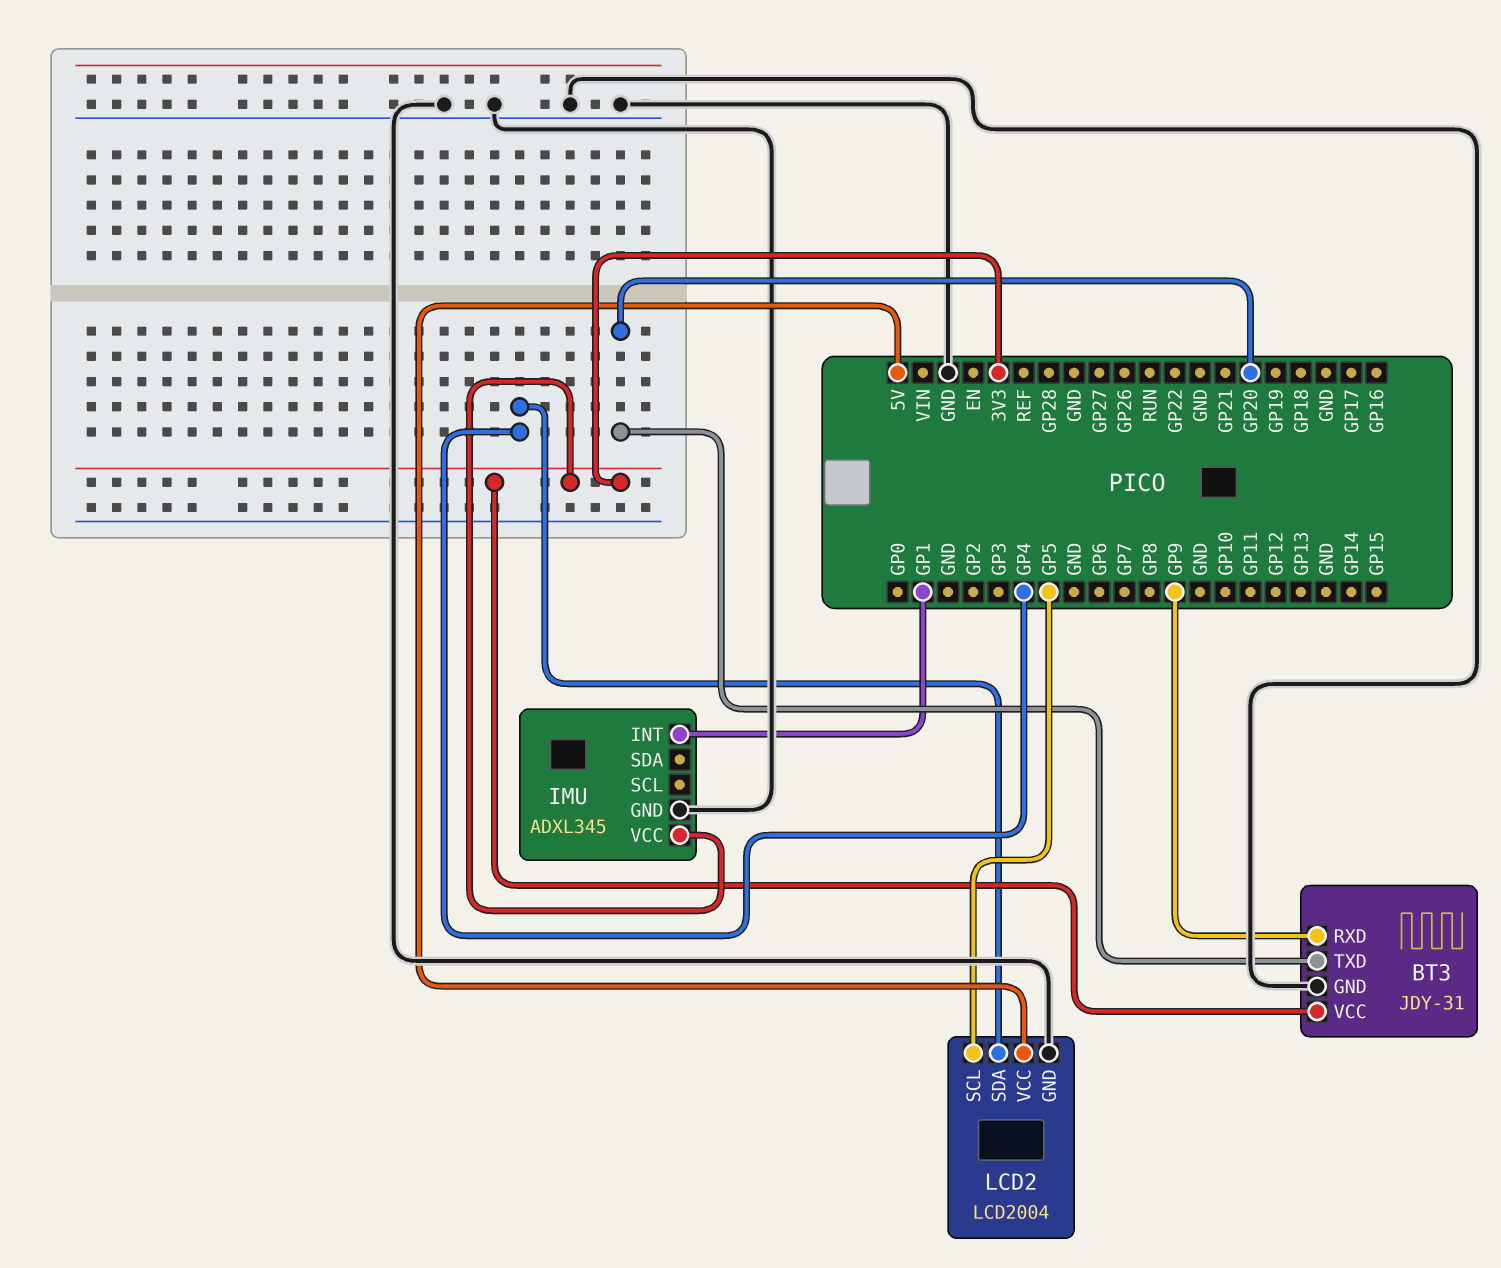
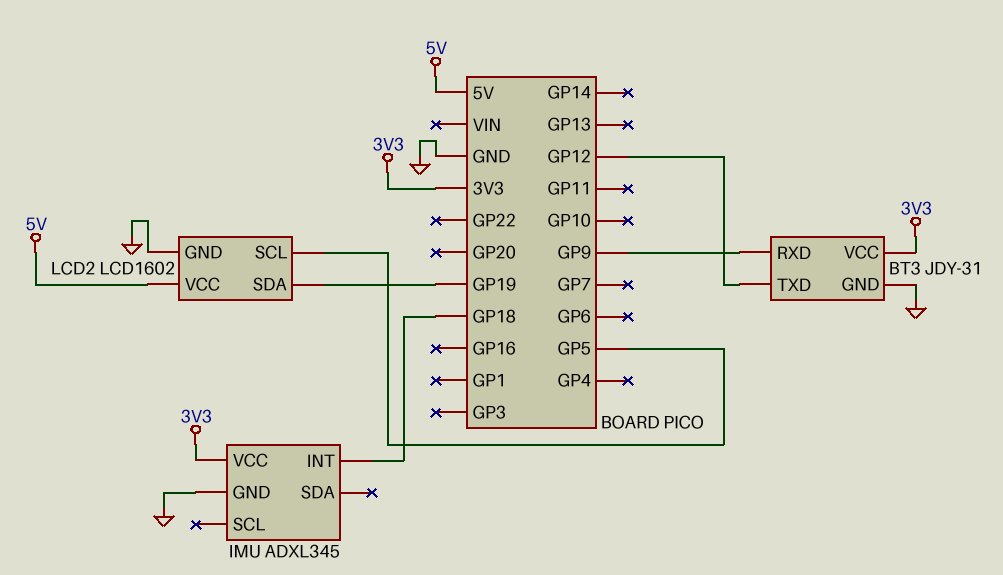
BT3 pin TXD: GP20 -> GP12
IMU pin INT: GP1 -> GP18
LCD2: LCD2004 -> LCD1602
LCD2 pin SDA: GP4 -> GP19

